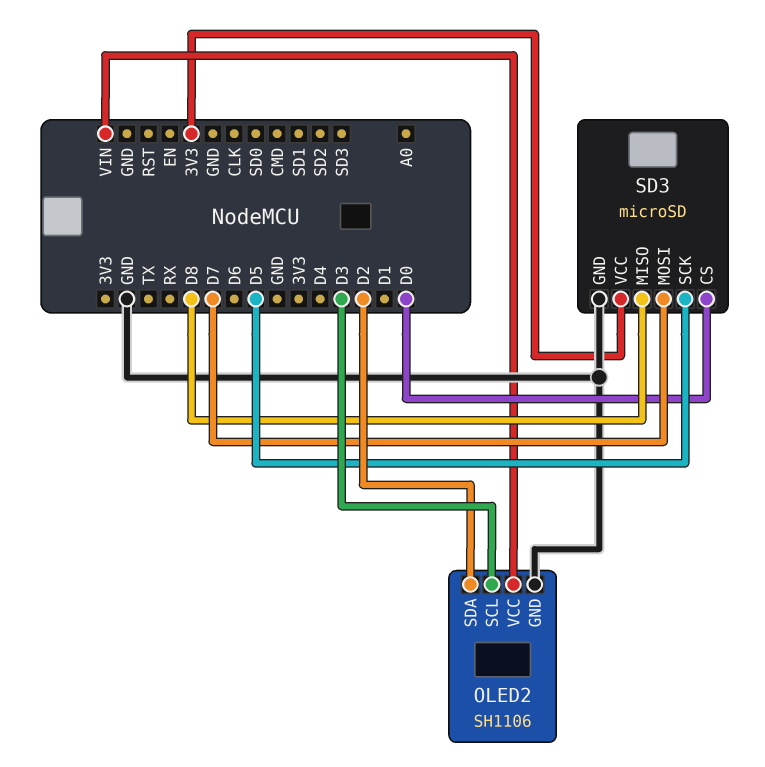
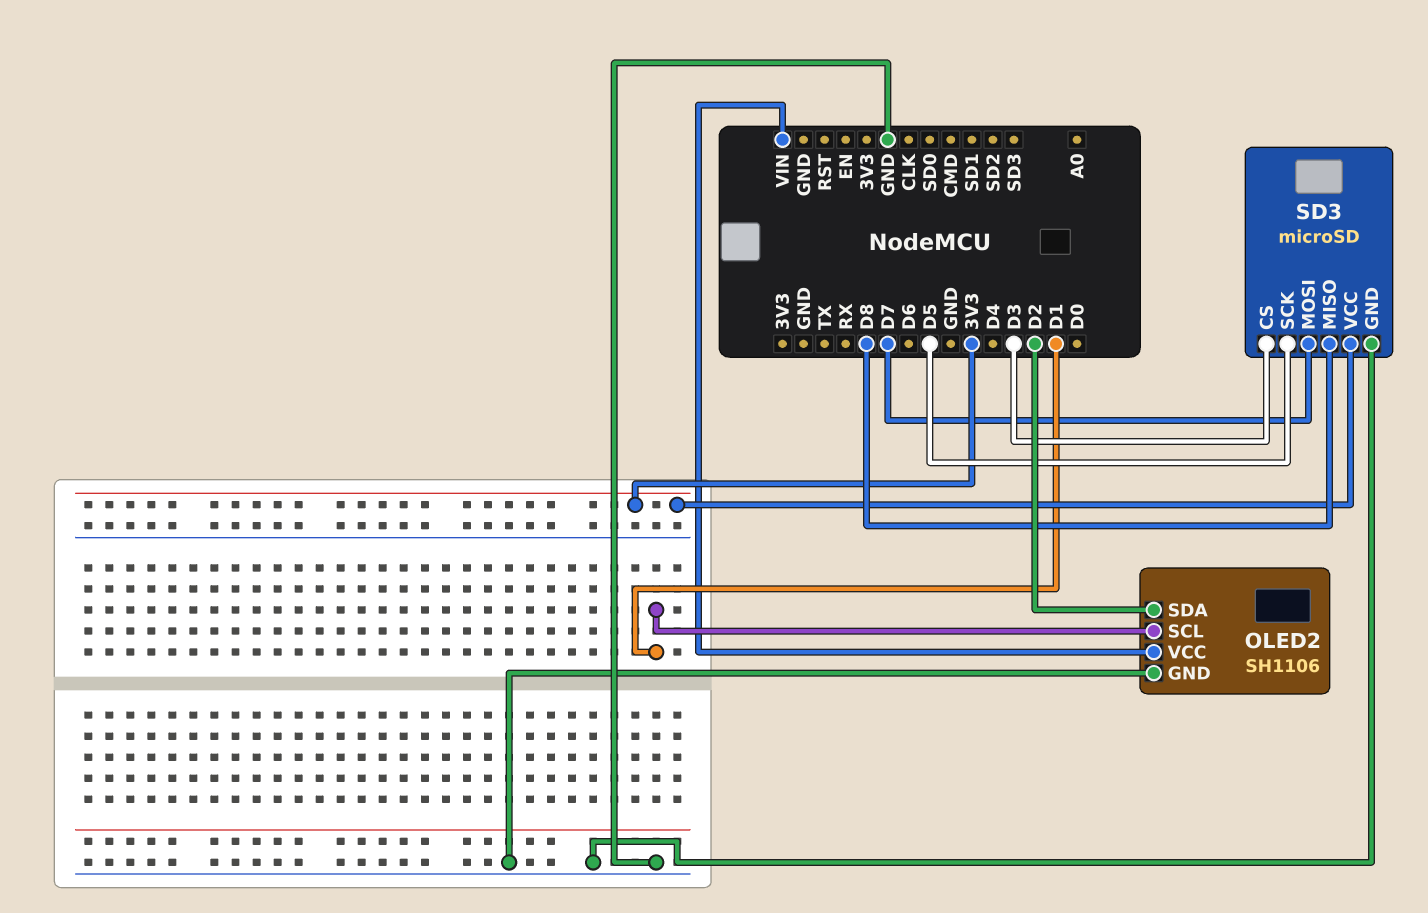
OLED2 pin SCL: D3 -> D1
SD3 pin CS: D0 -> D3

